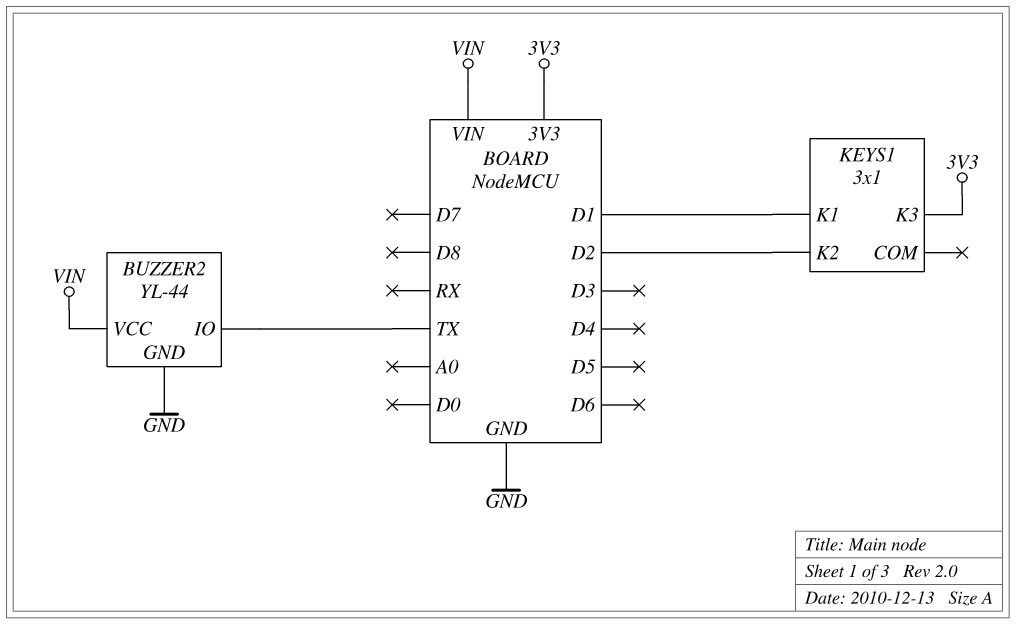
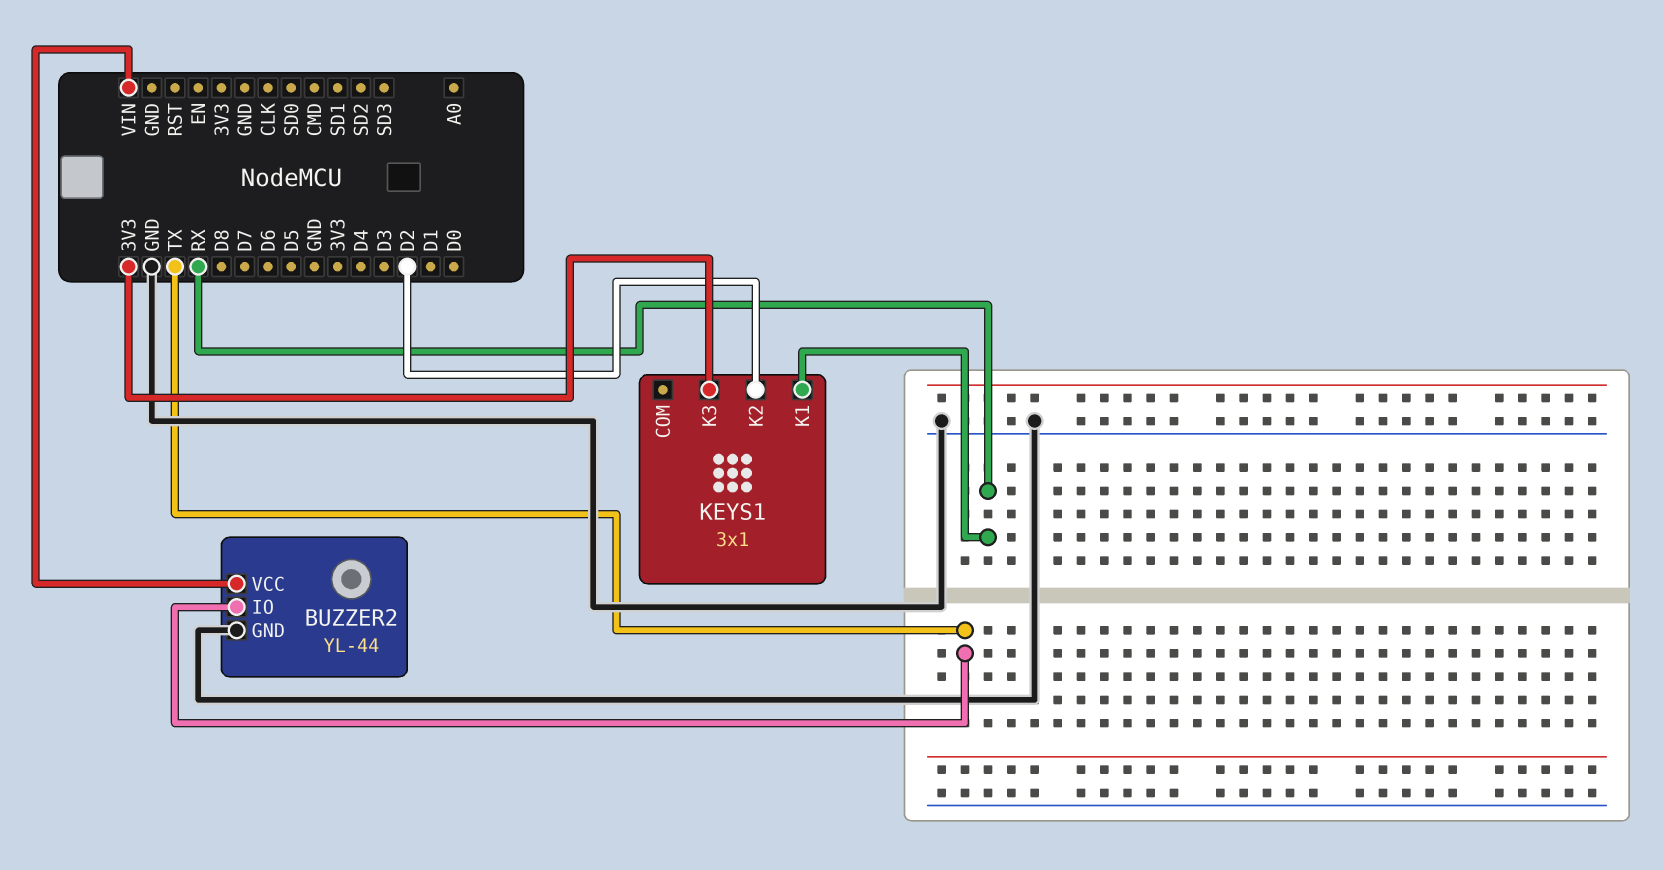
KEYS1 pin K1: D1 -> RX

